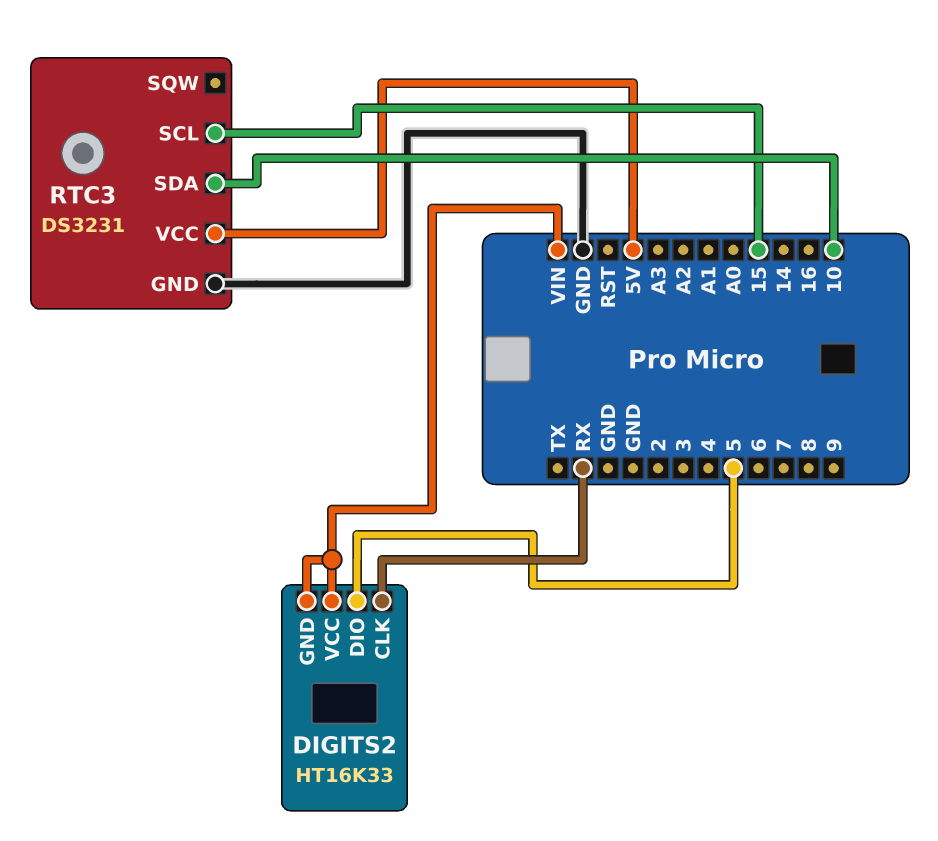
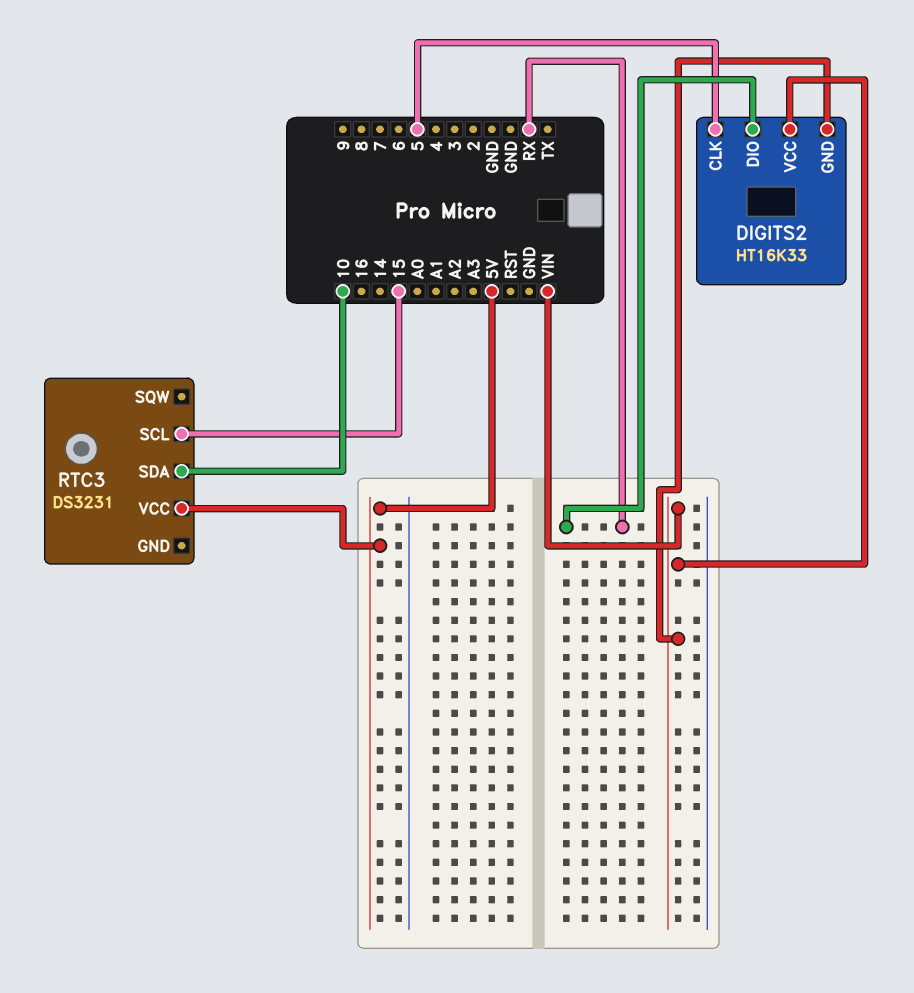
DIGITS2 pin CLK: RX -> 5
DIGITS2 pin DIO: 5 -> RX
RTC3 pin GND: GND -> none

